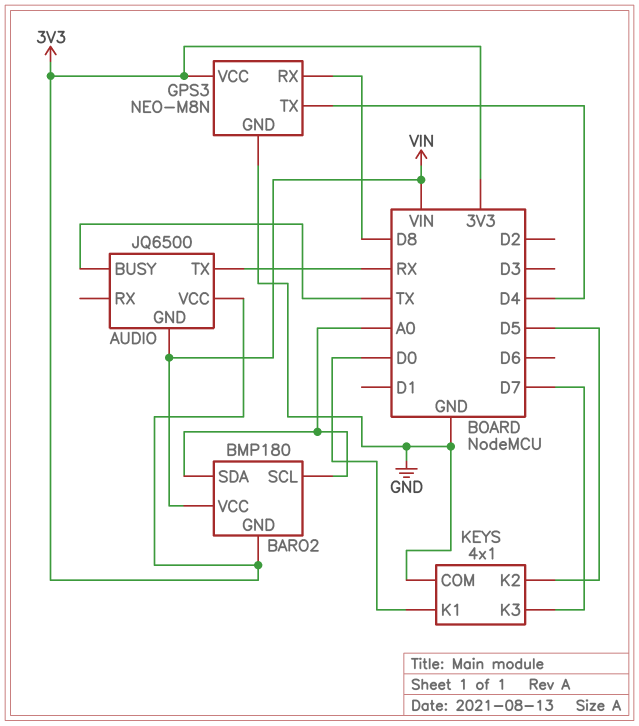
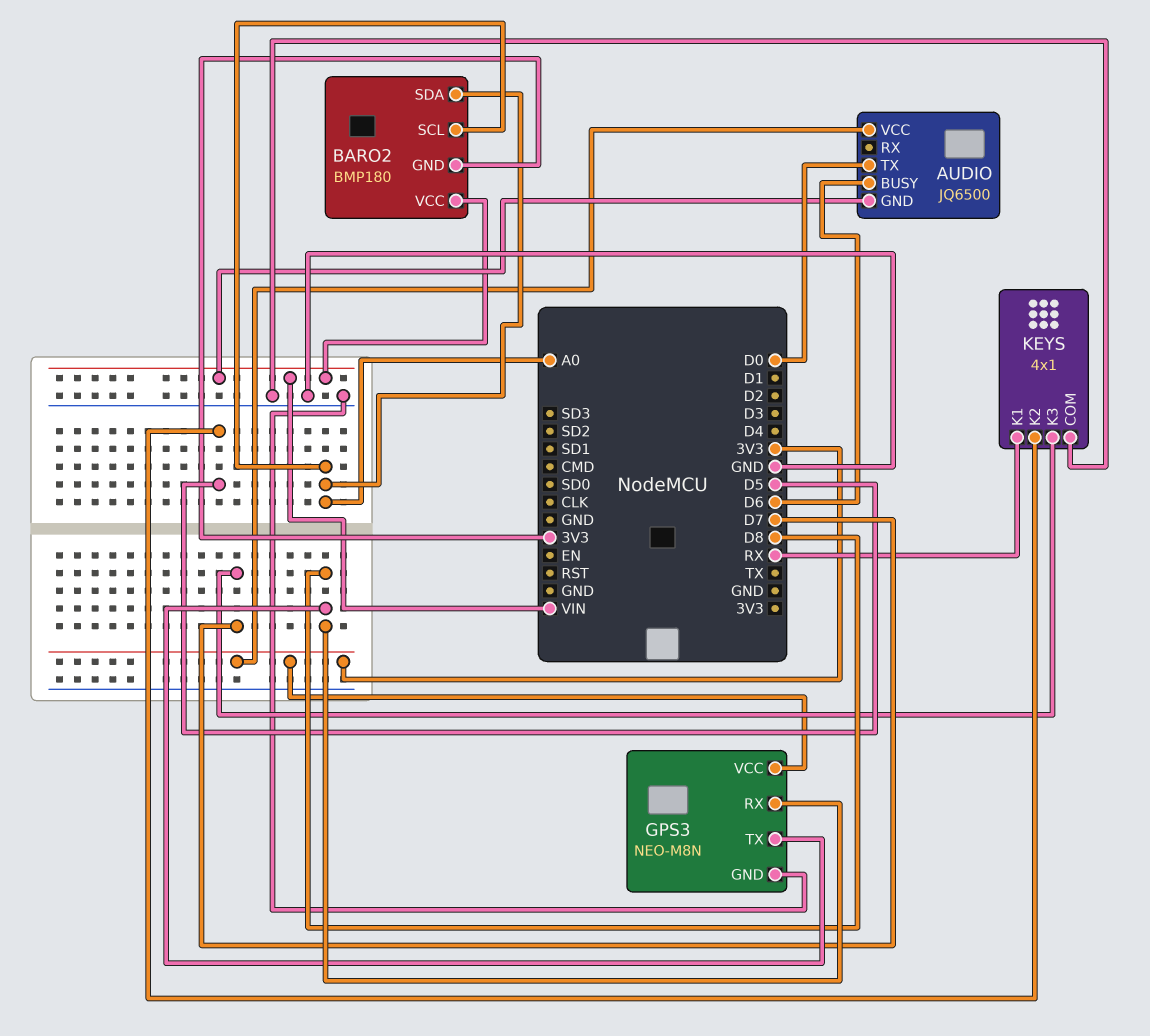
AUDIO pin BUSY: TX -> D6
AUDIO pin TX: RX -> D0
GPS3 pin TX: D4 -> D8
KEYS pin K1: D0 -> RX

